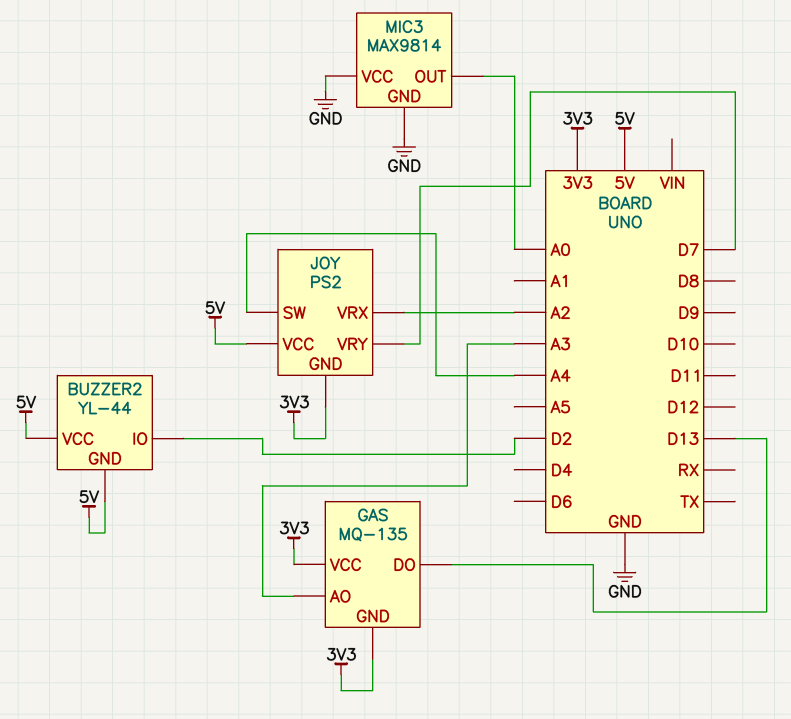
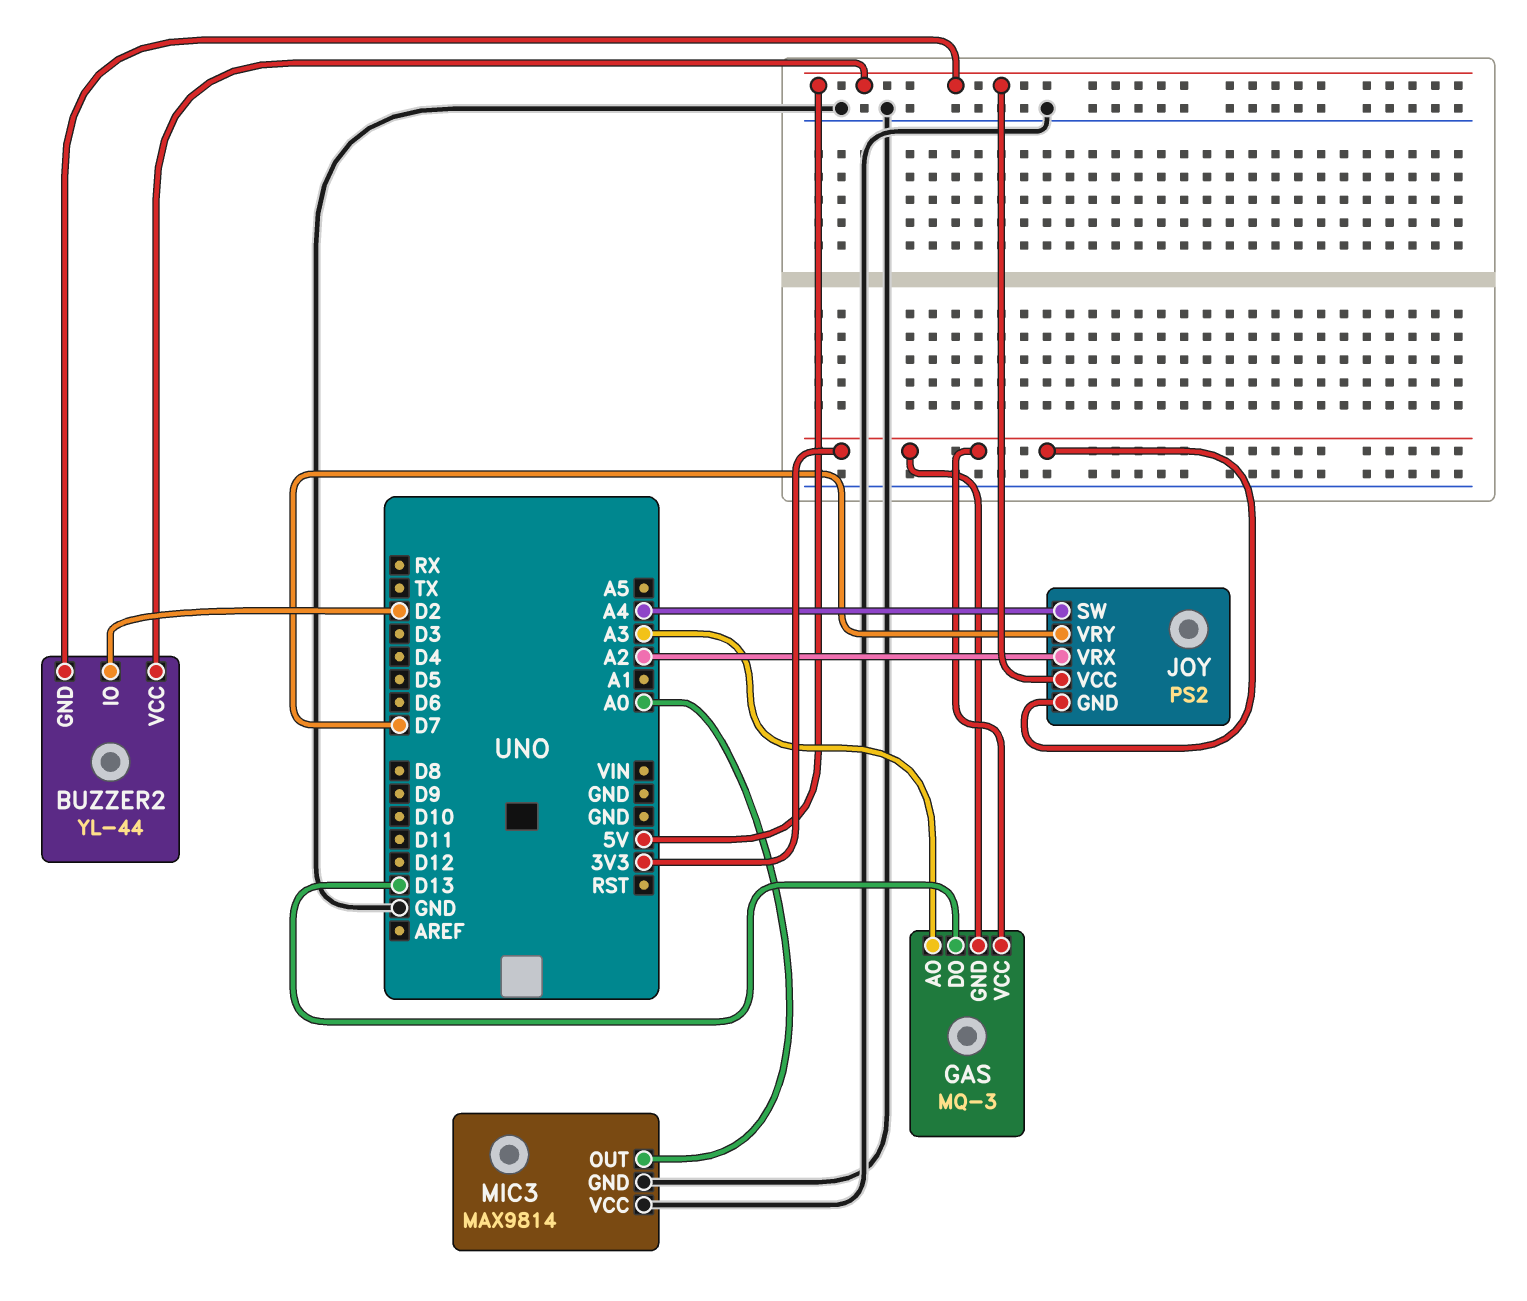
GAS: MQ-135 -> MQ-3

